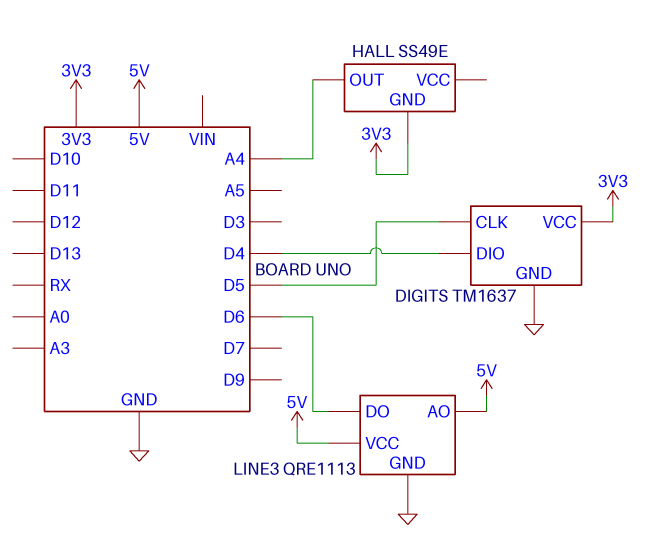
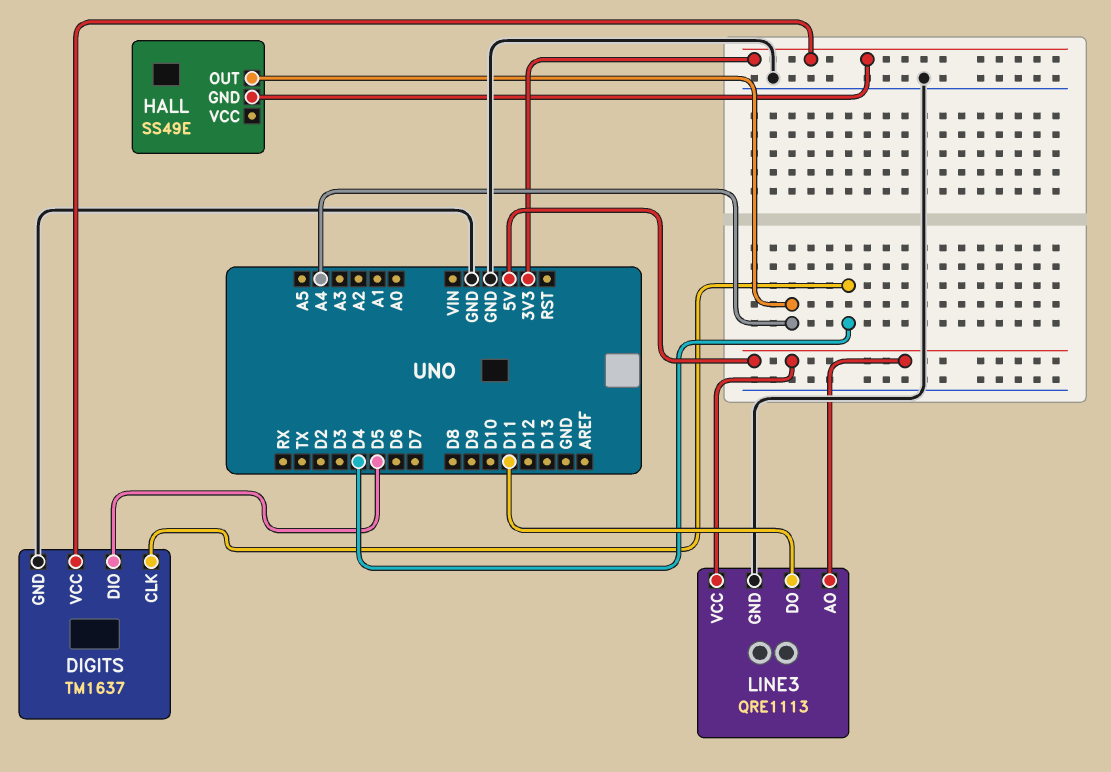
DIGITS pin CLK: D5 -> D4
DIGITS pin DIO: D4 -> D5
LINE3 pin DO: D6 -> D11

